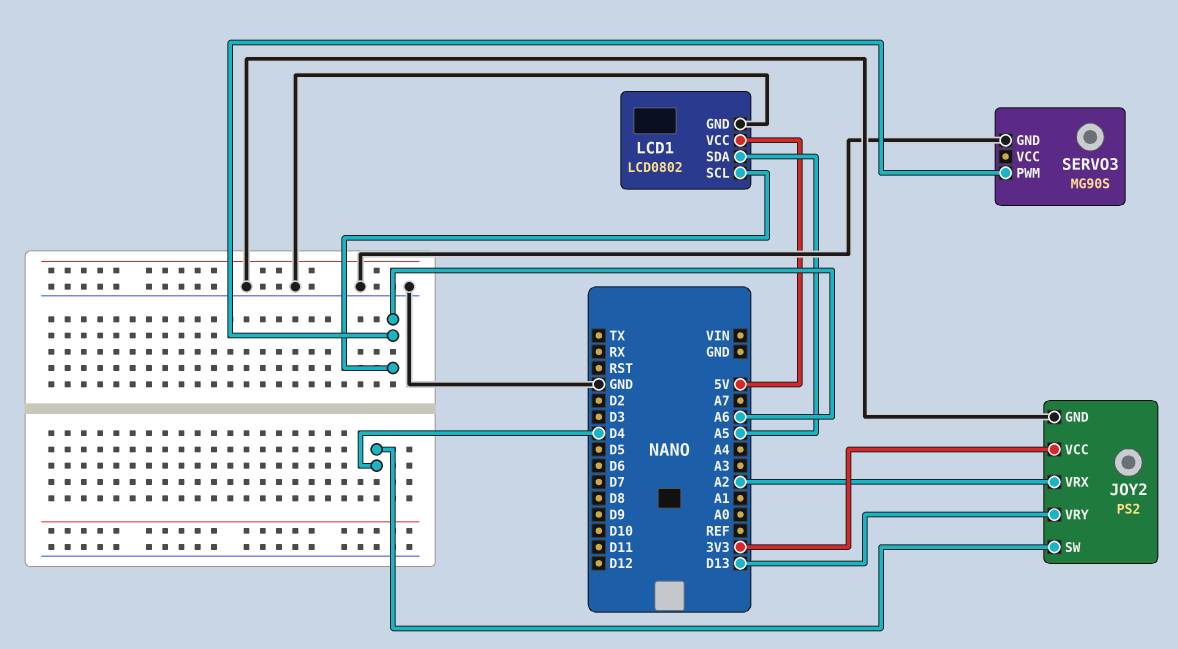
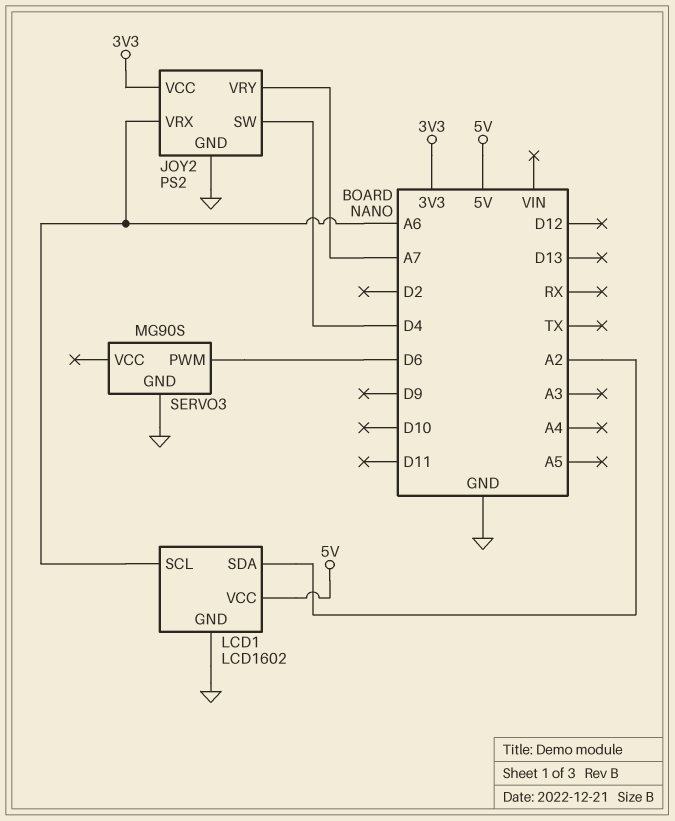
JOY2 pin VRX: A2 -> A6
JOY2 pin VRY: D13 -> A7
LCD1: LCD0802 -> LCD1602
LCD1 pin SDA: A5 -> A2
SERVO3 pin PWM: A6 -> D6

